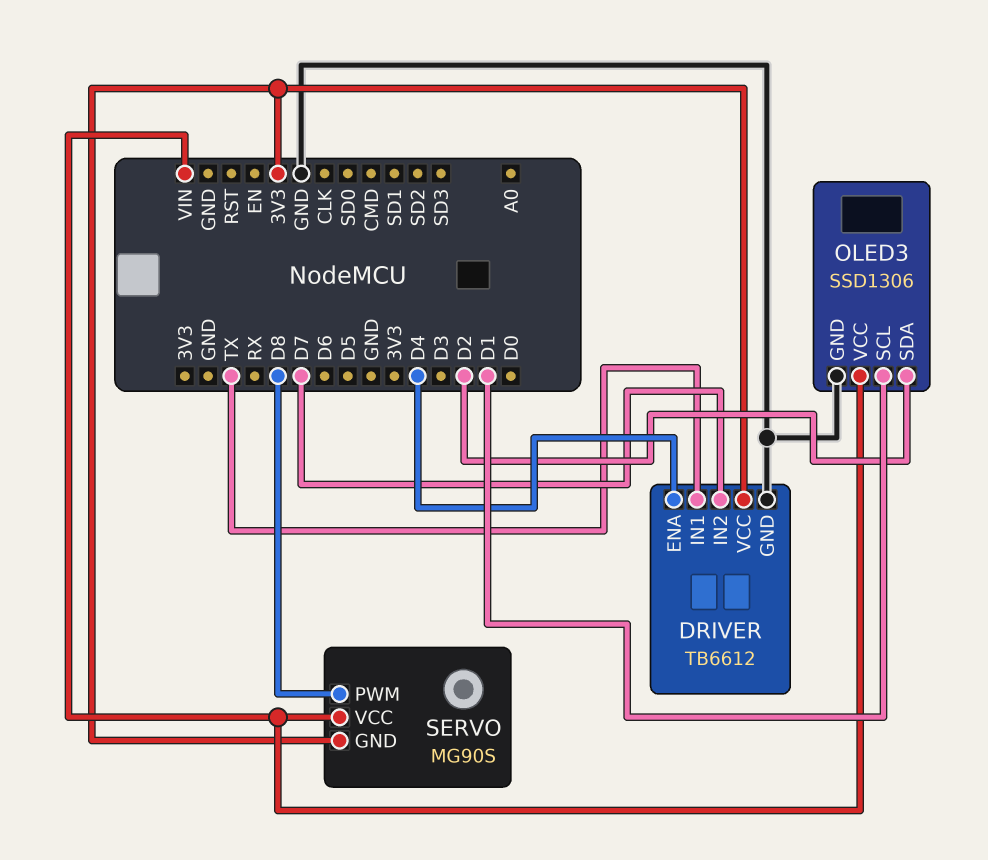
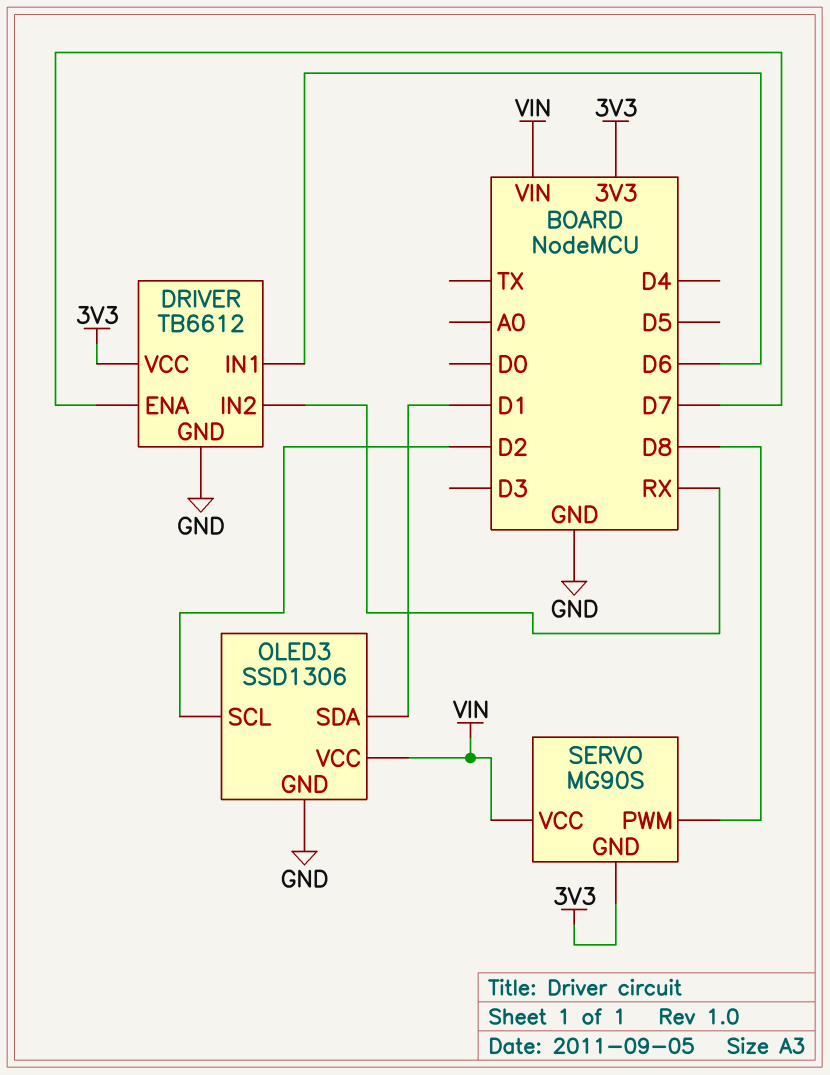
DRIVER pin ENA: D4 -> D7
DRIVER pin IN1: TX -> D6
DRIVER pin IN2: D7 -> RX
OLED3 pin SCL: D1 -> D2
OLED3 pin SDA: D2 -> D1

